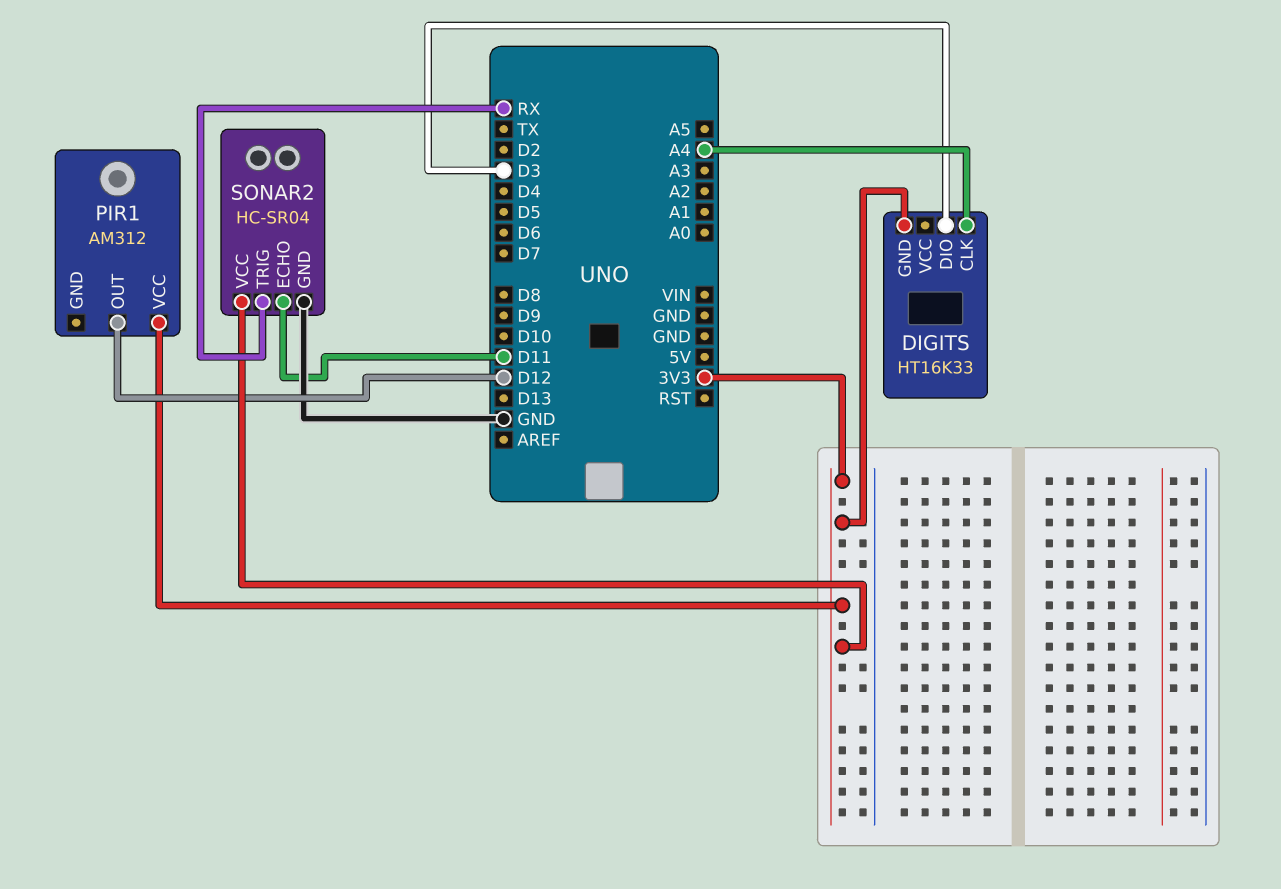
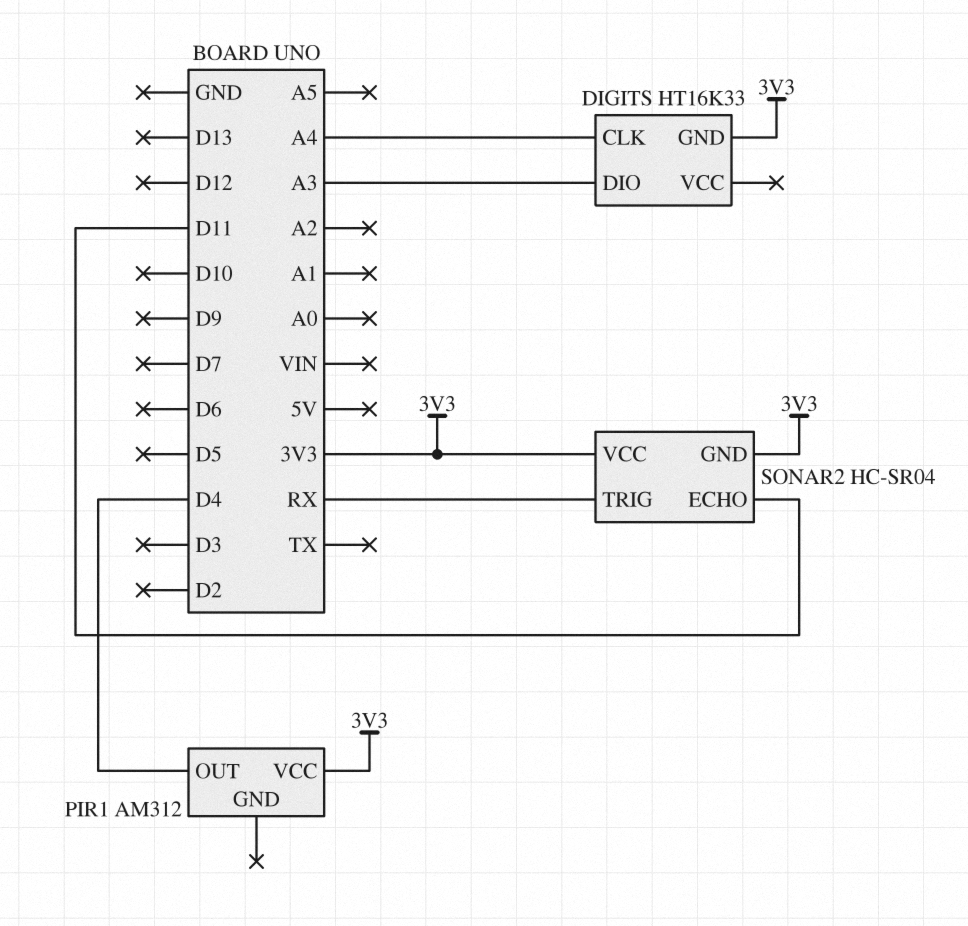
DIGITS pin DIO: D3 -> A3
PIR1 pin OUT: D12 -> D4
SONAR2 pin GND: GND -> 3V3

